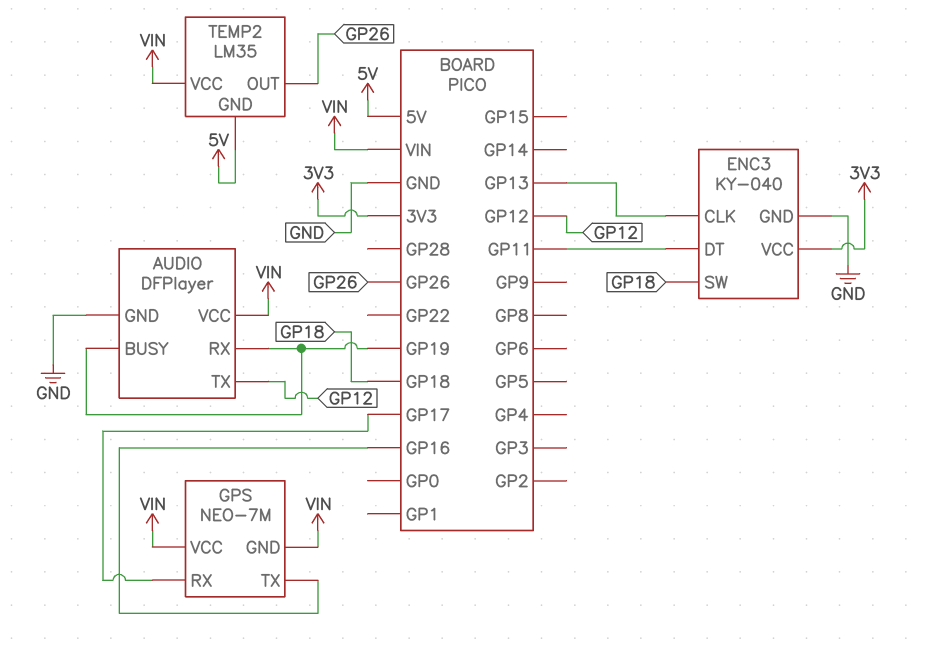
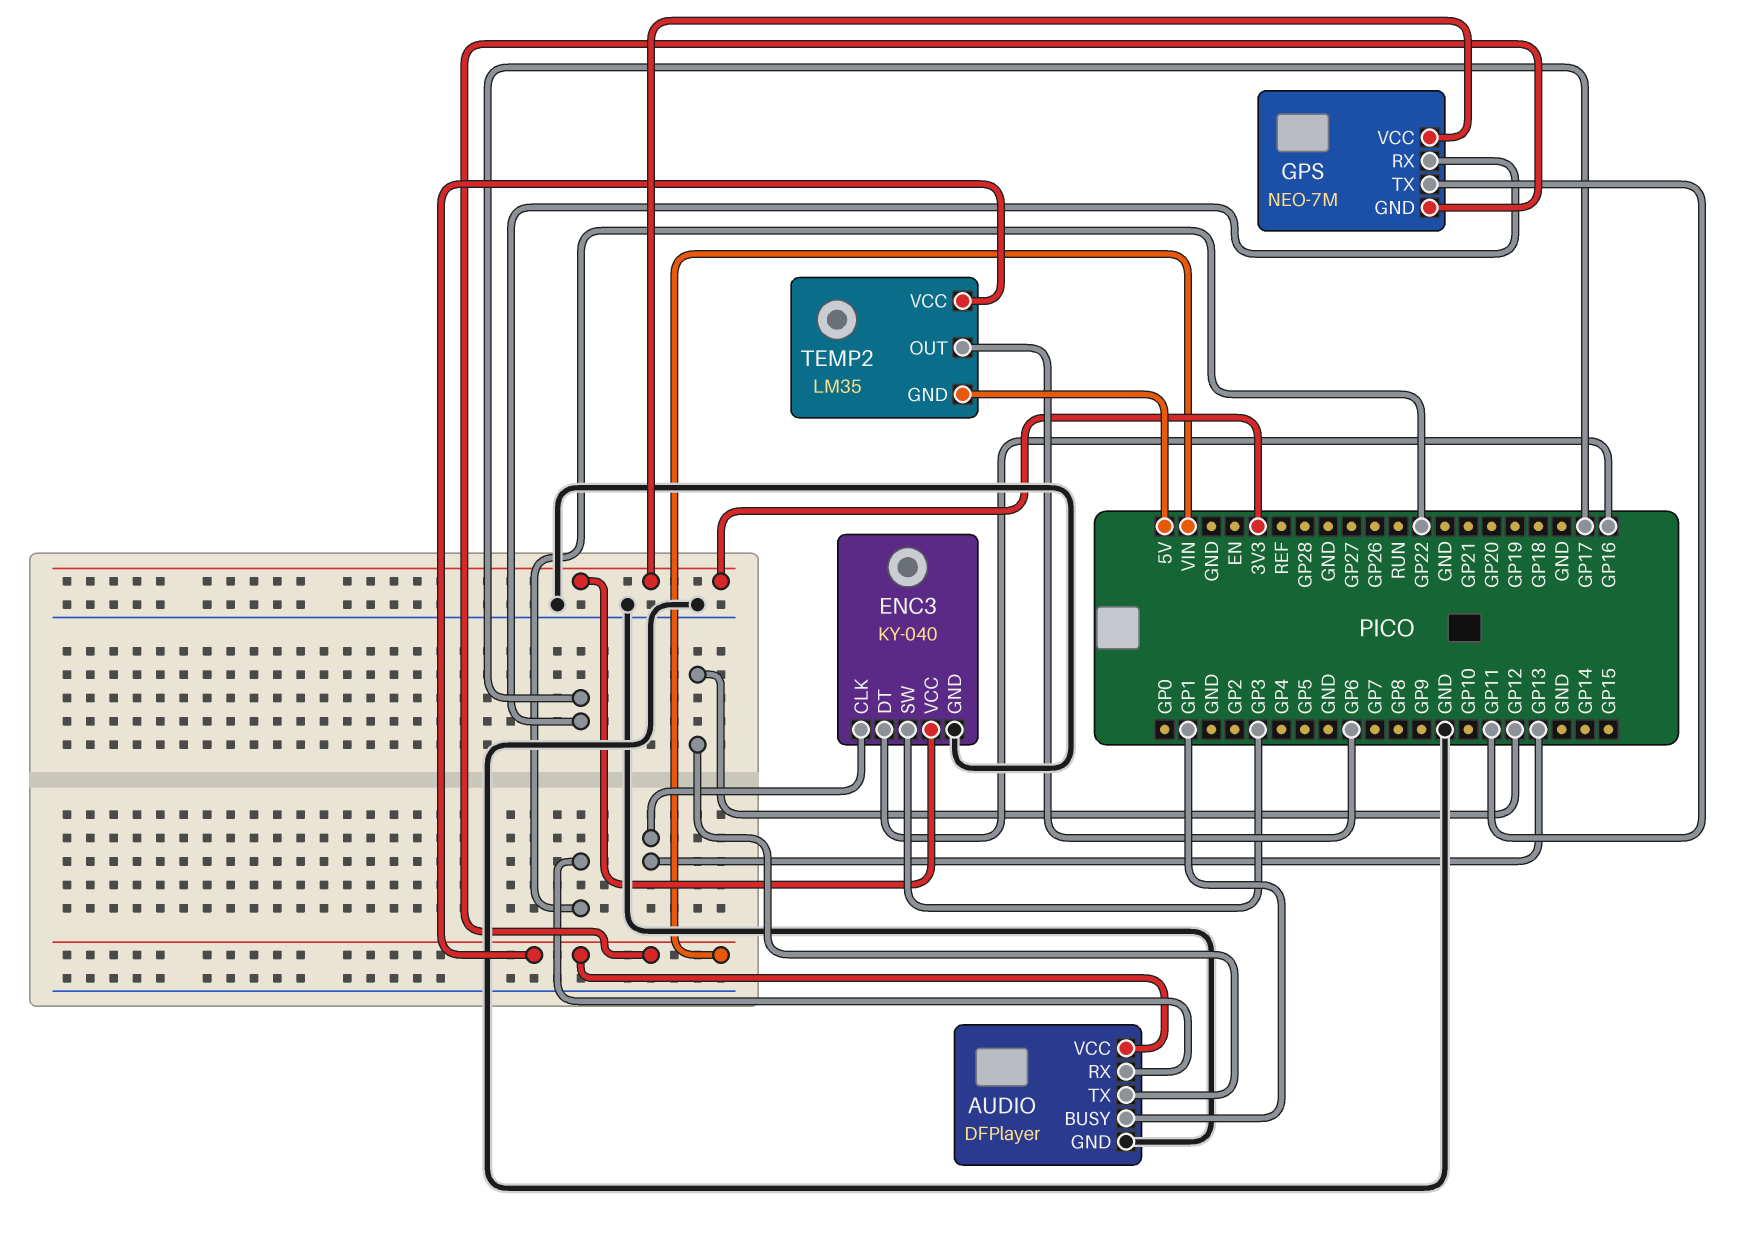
AUDIO pin BUSY: GP19 -> GP1
AUDIO pin RX: GP19 -> GP22
ENC3 pin DT: GP11 -> GP16
ENC3 pin SW: GP18 -> GP3
GPS pin TX: GP16 -> GP11
GPS pin VCC: VIN -> 3V3
TEMP2 pin OUT: GP26 -> GP6

